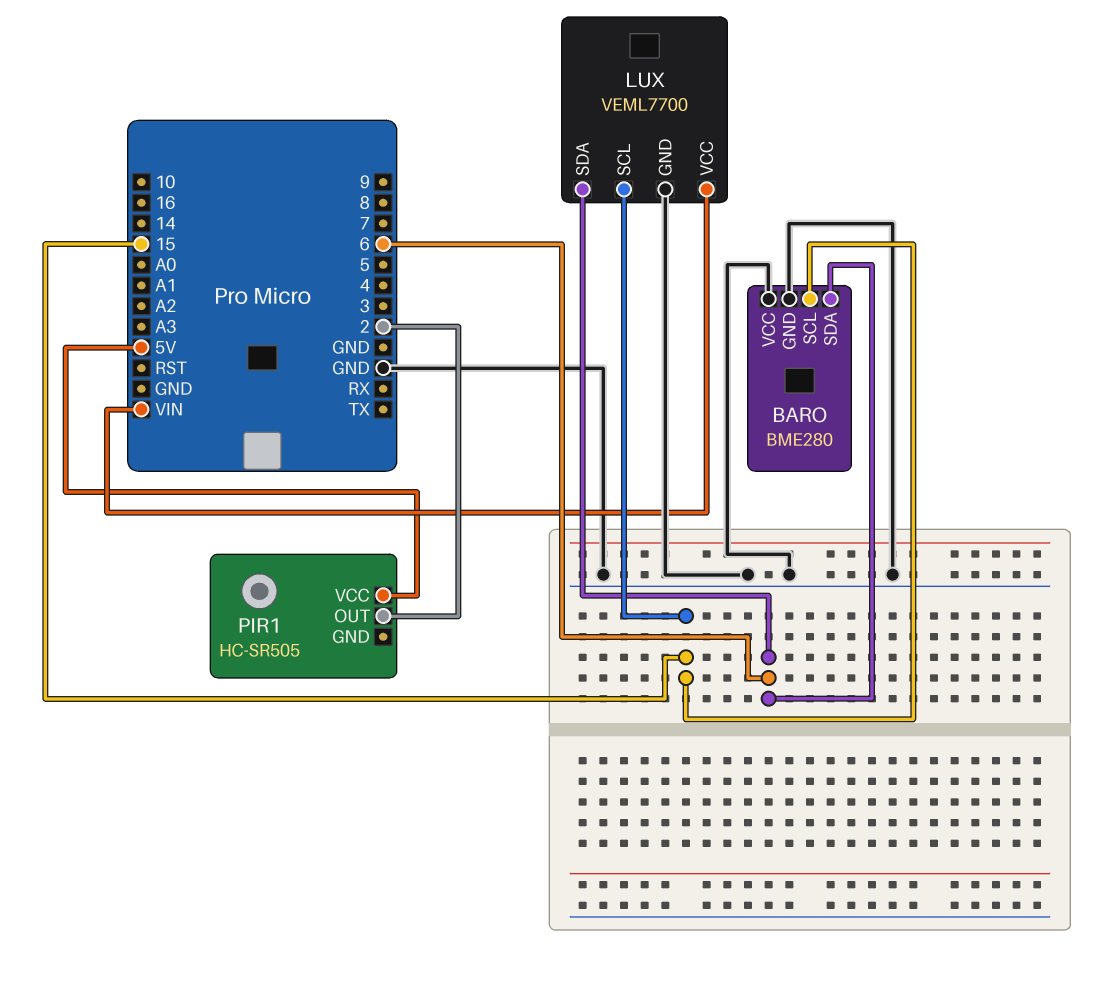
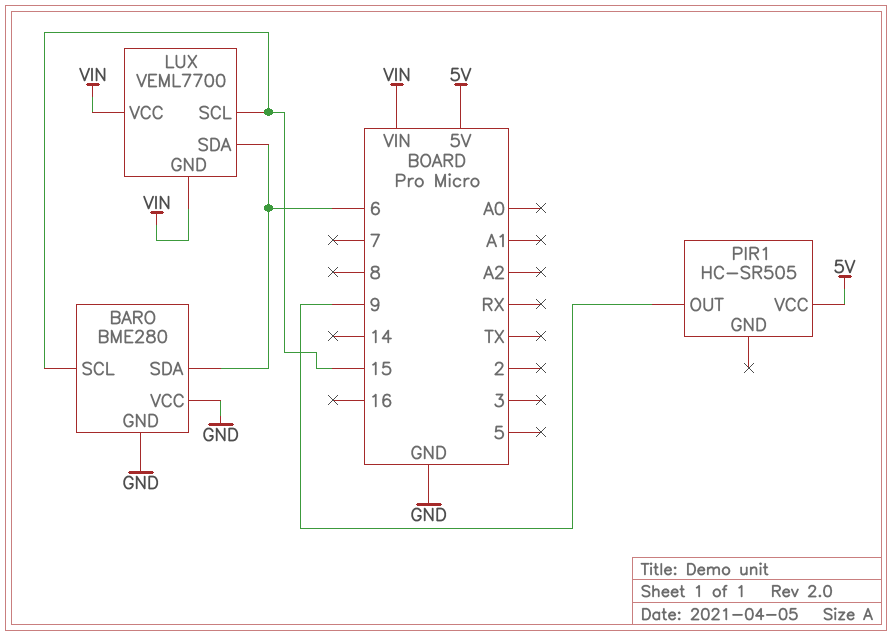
LUX pin GND: GND -> VIN
PIR1 pin OUT: 2 -> 9

